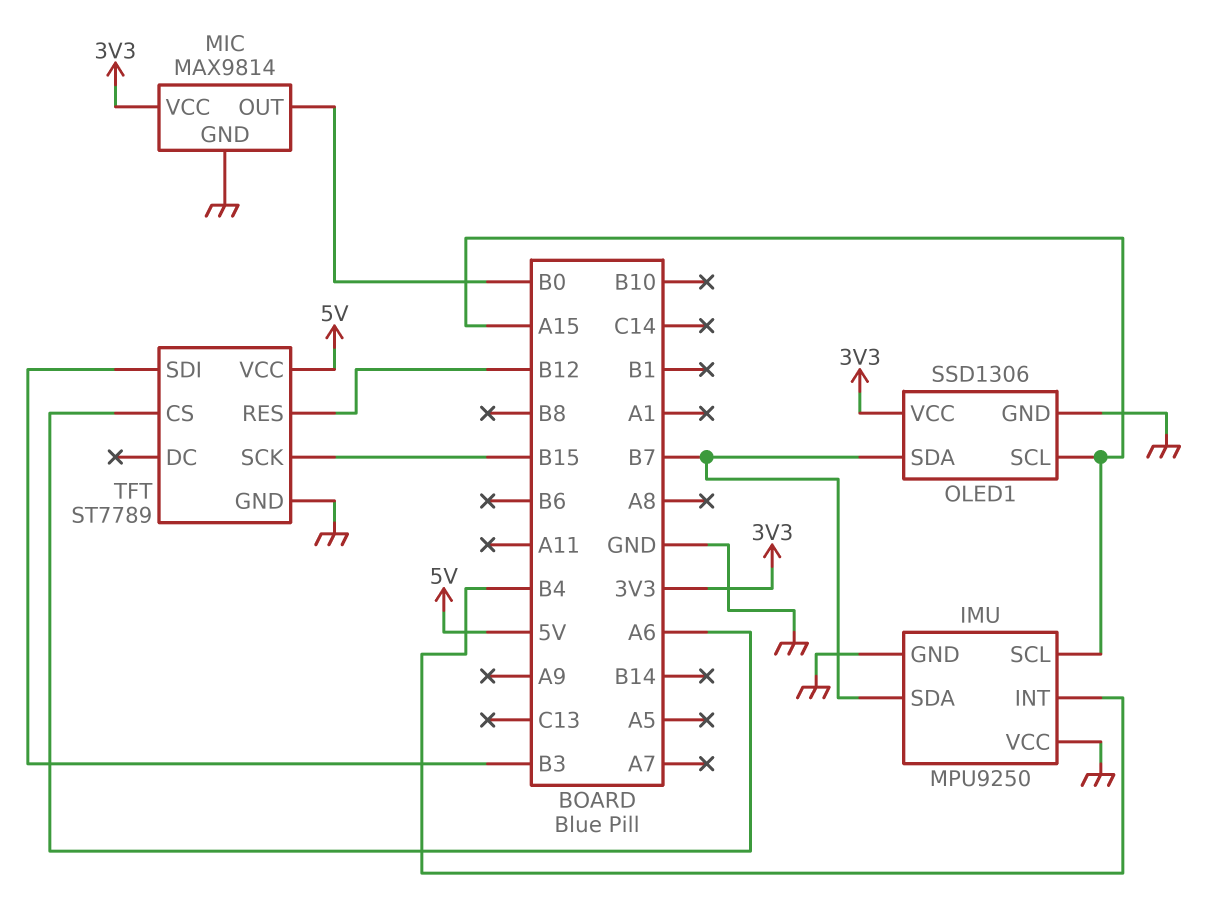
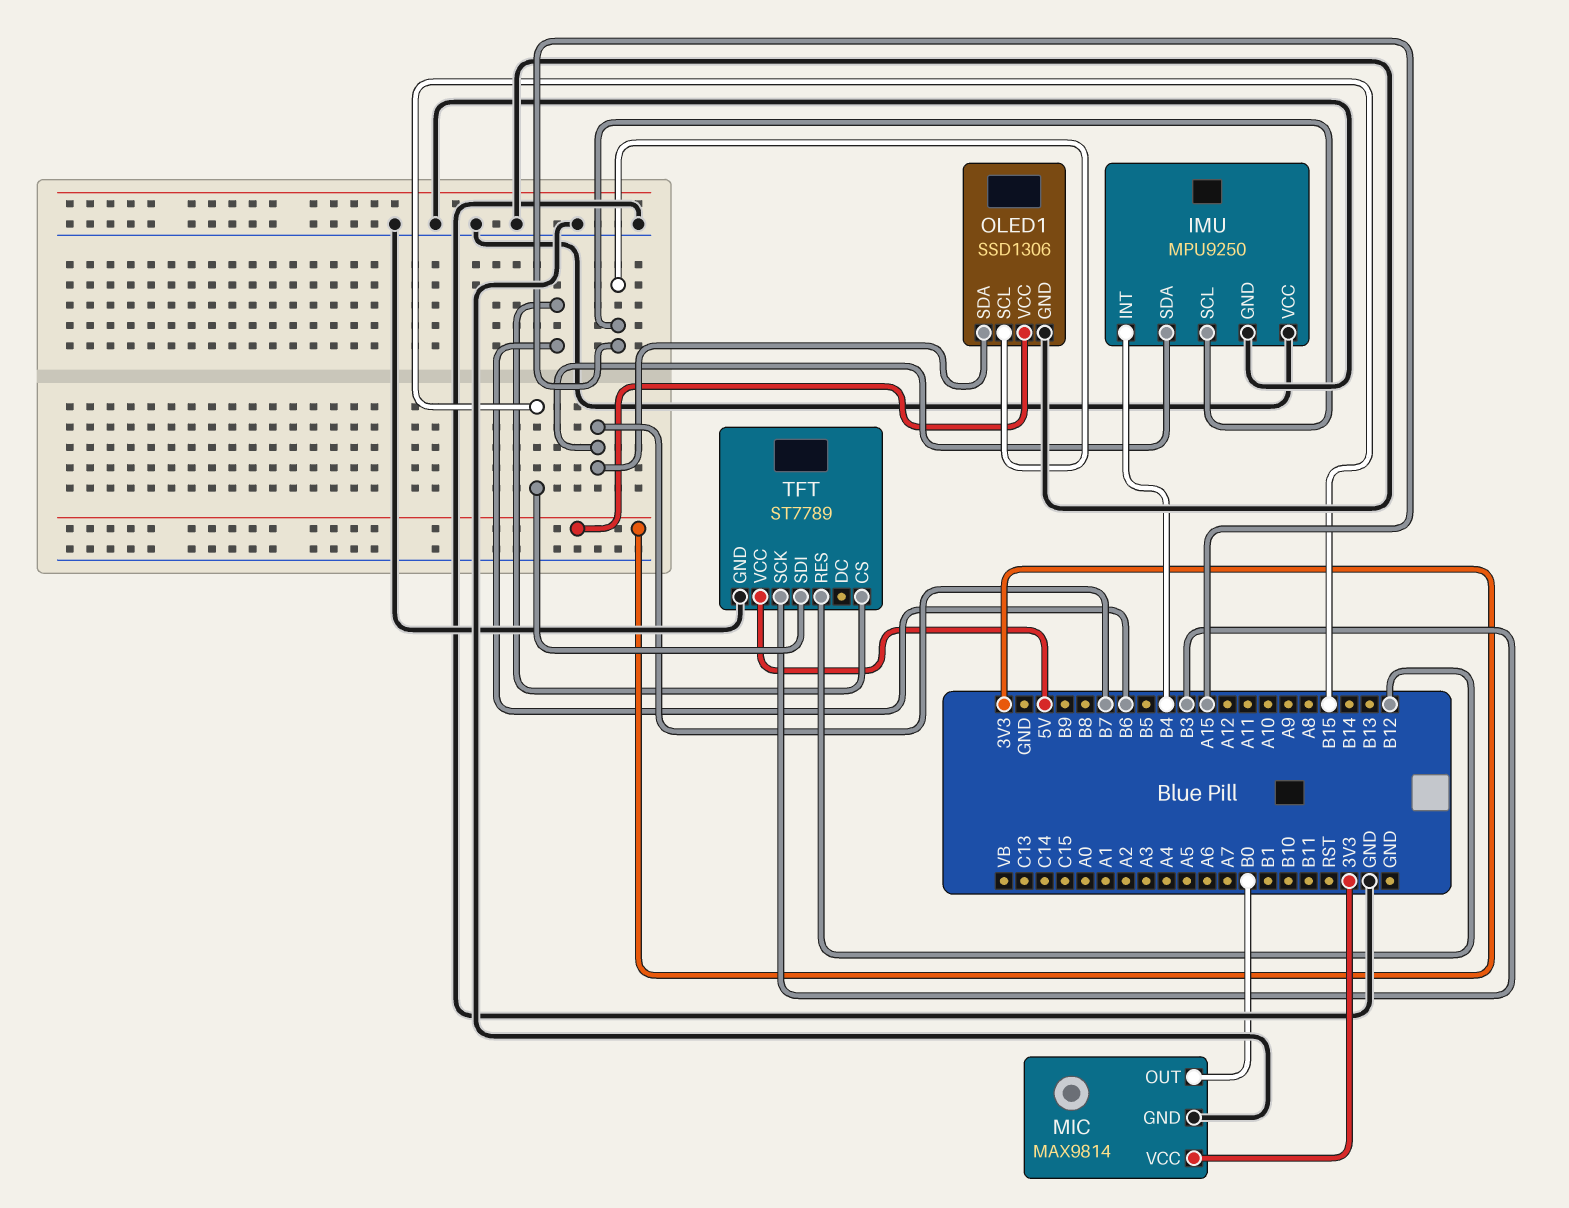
TFT pin CS: A6 -> B6
TFT pin SCK: B15 -> B3
TFT pin SDI: B3 -> B15

